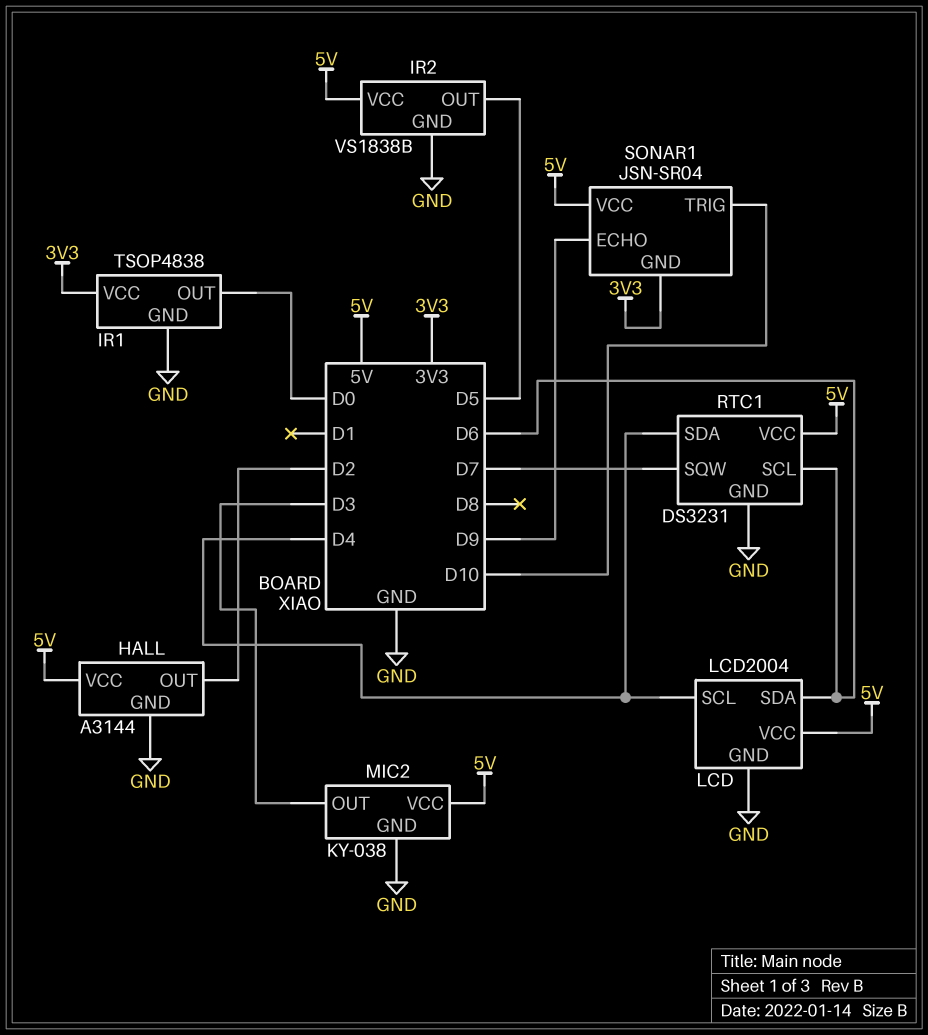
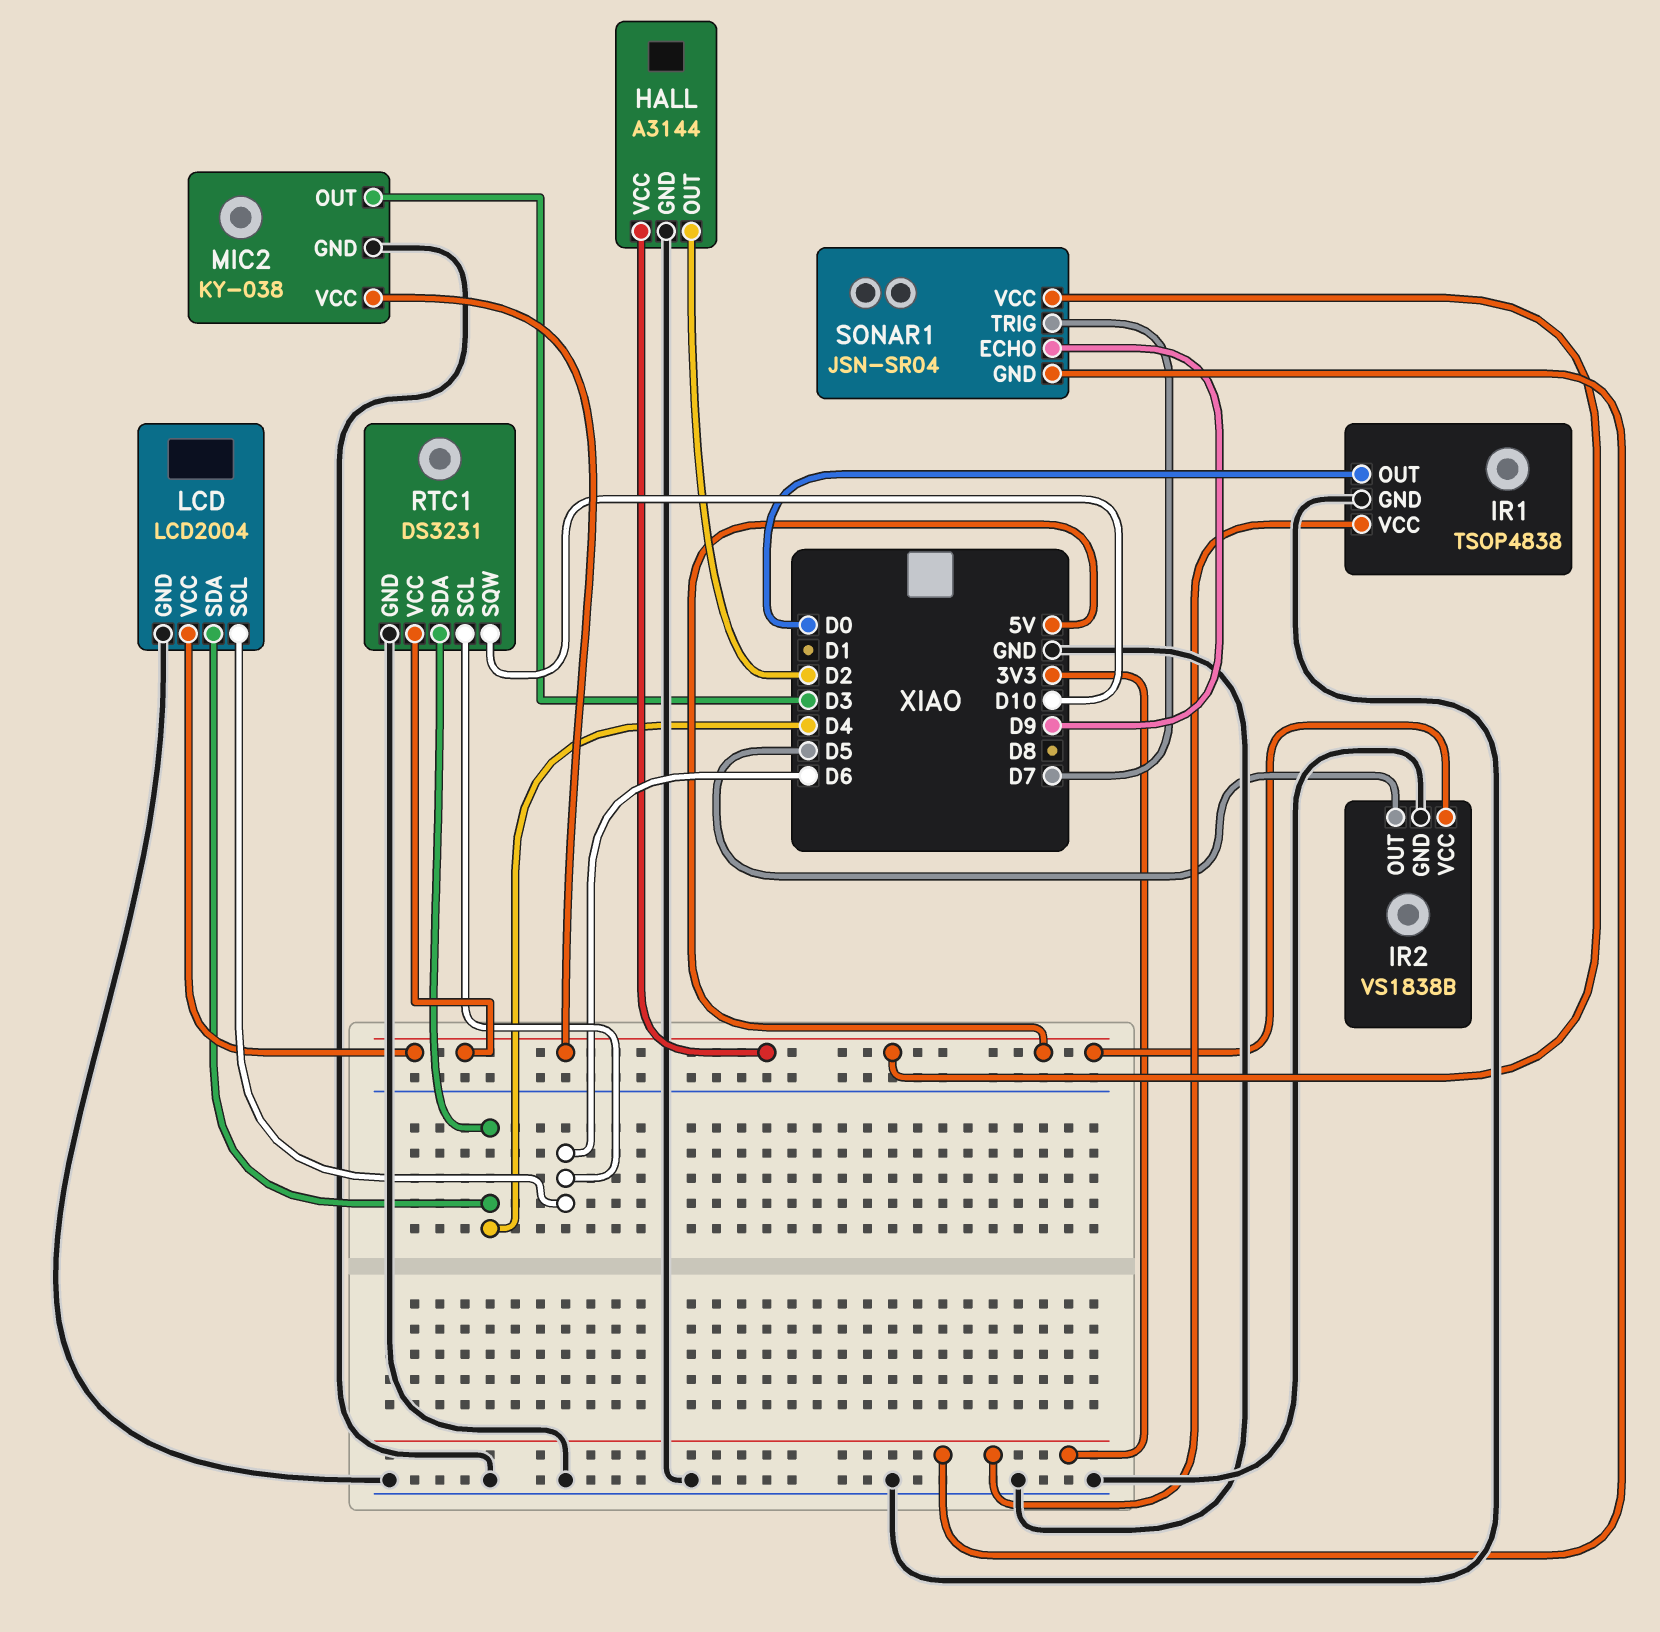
LCD pin SCL: D4 -> D6
LCD pin SDA: D6 -> D4
RTC1 pin SQW: D7 -> D10
SONAR1 pin TRIG: D10 -> D7

